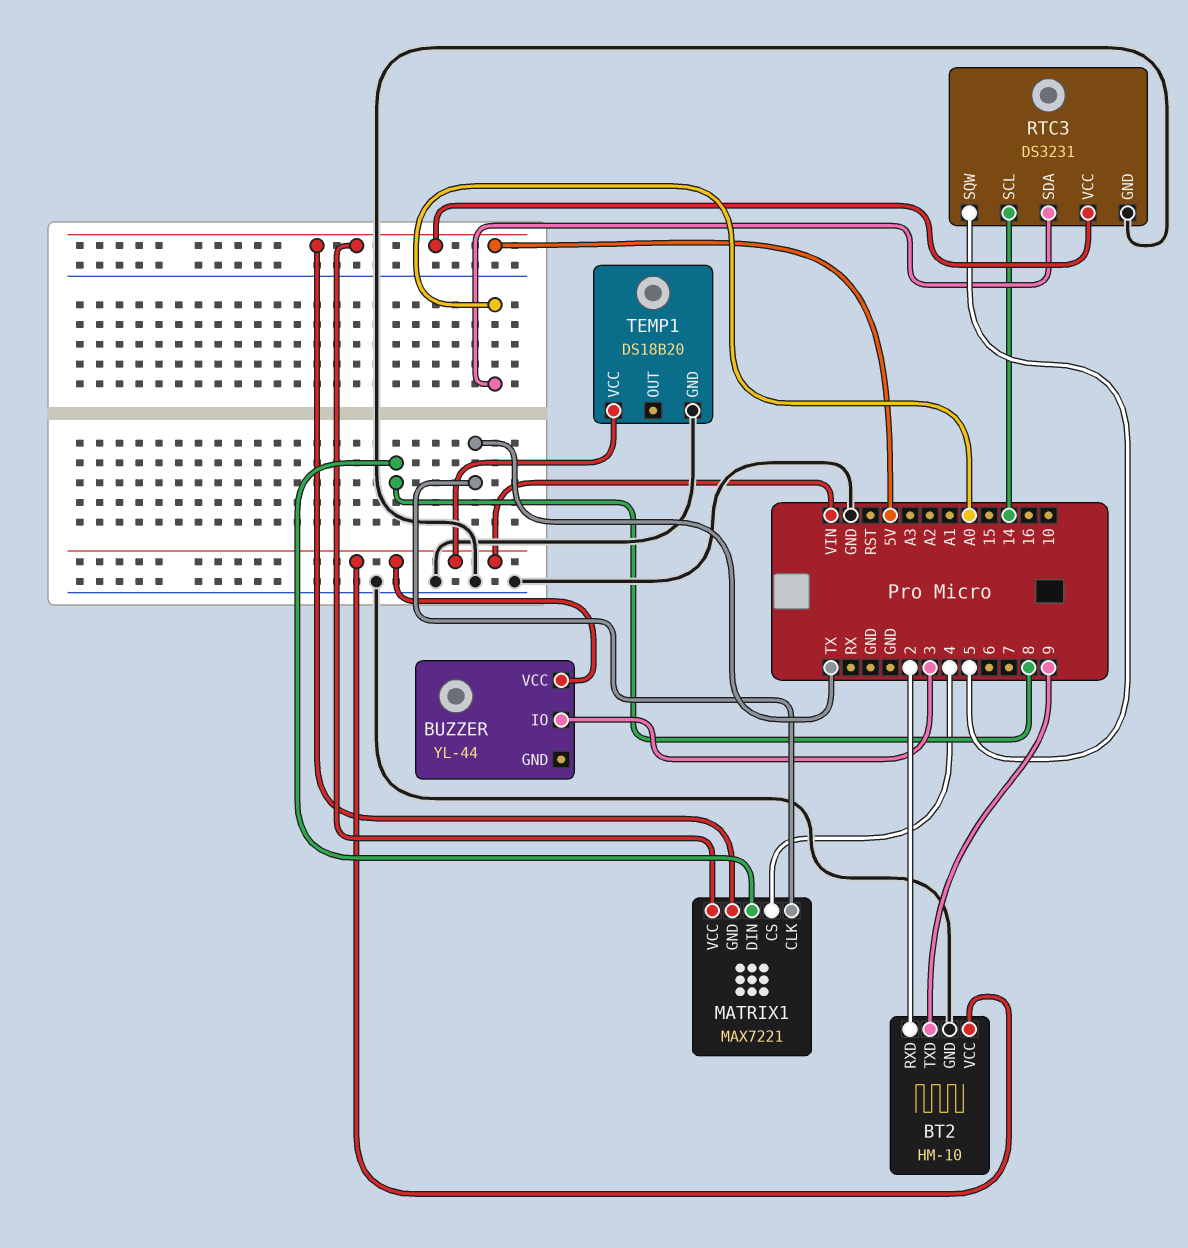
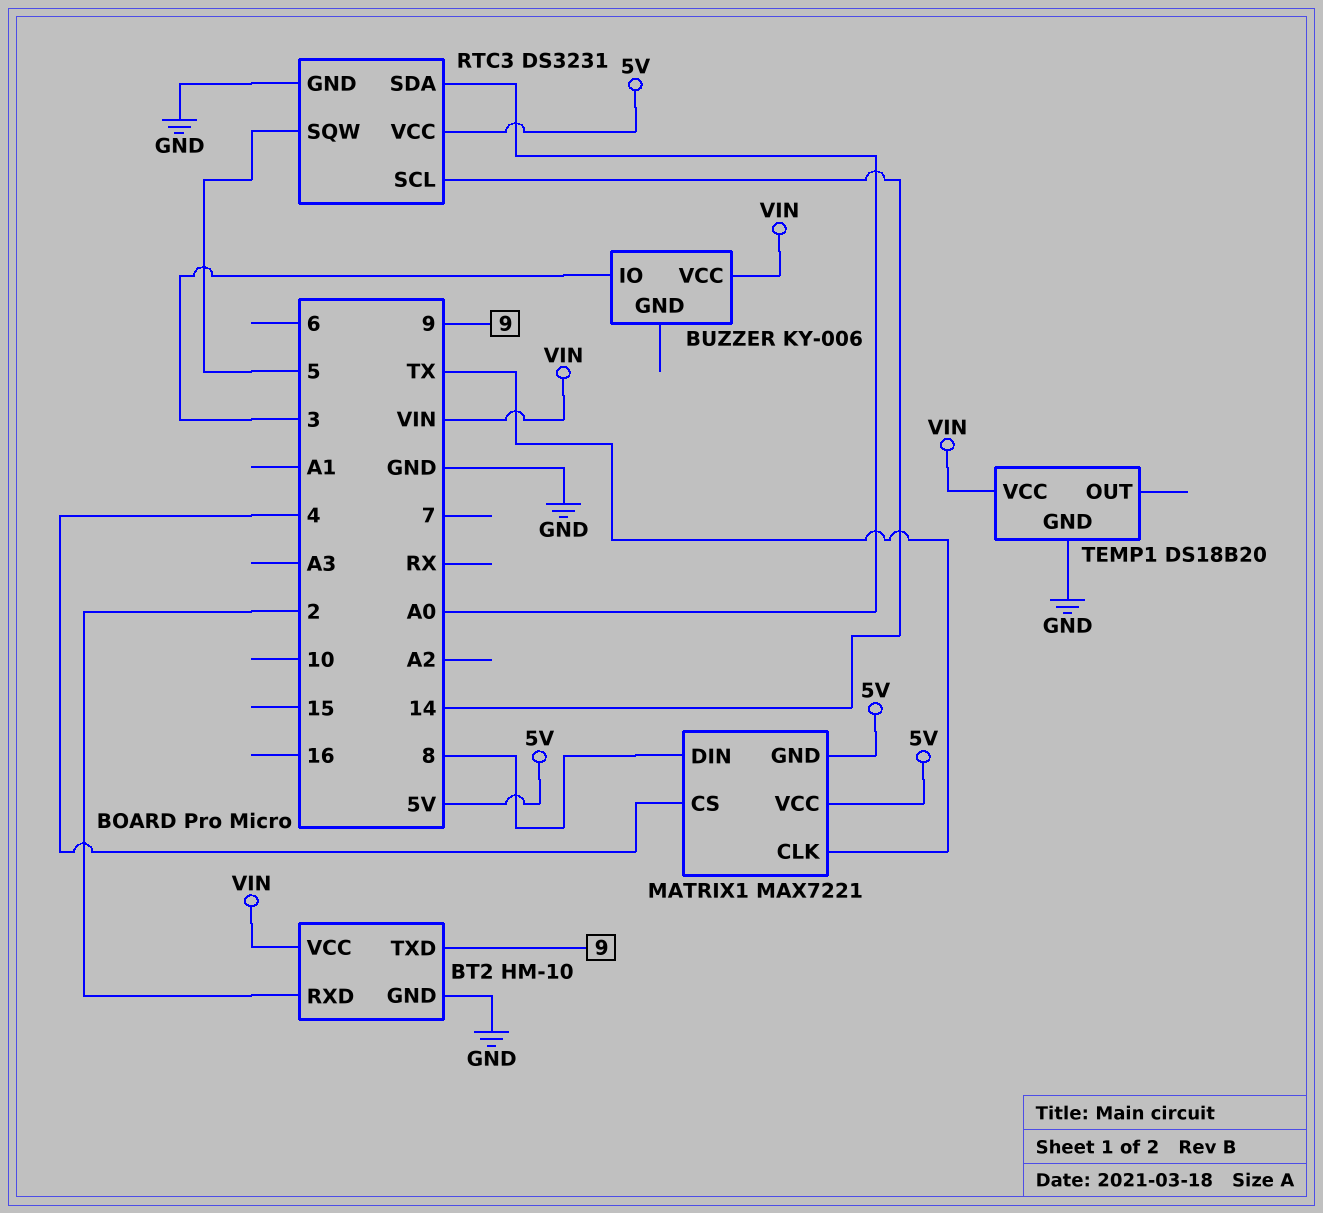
BUZZER: YL-44 -> KY-006

